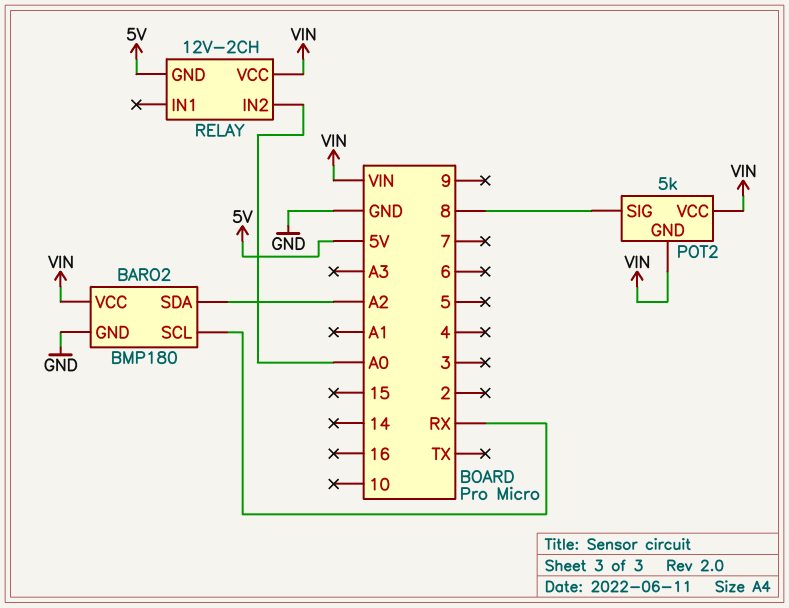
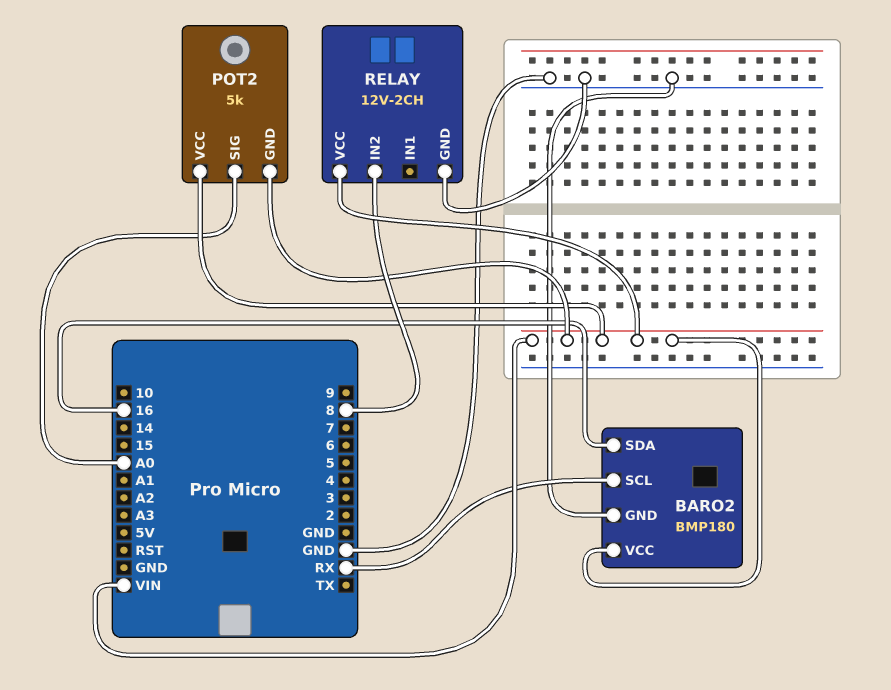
BARO2 pin SDA: A2 -> 16
POT2 pin SIG: 8 -> A0
RELAY pin GND: 5V -> GND
RELAY pin IN2: A0 -> 8

